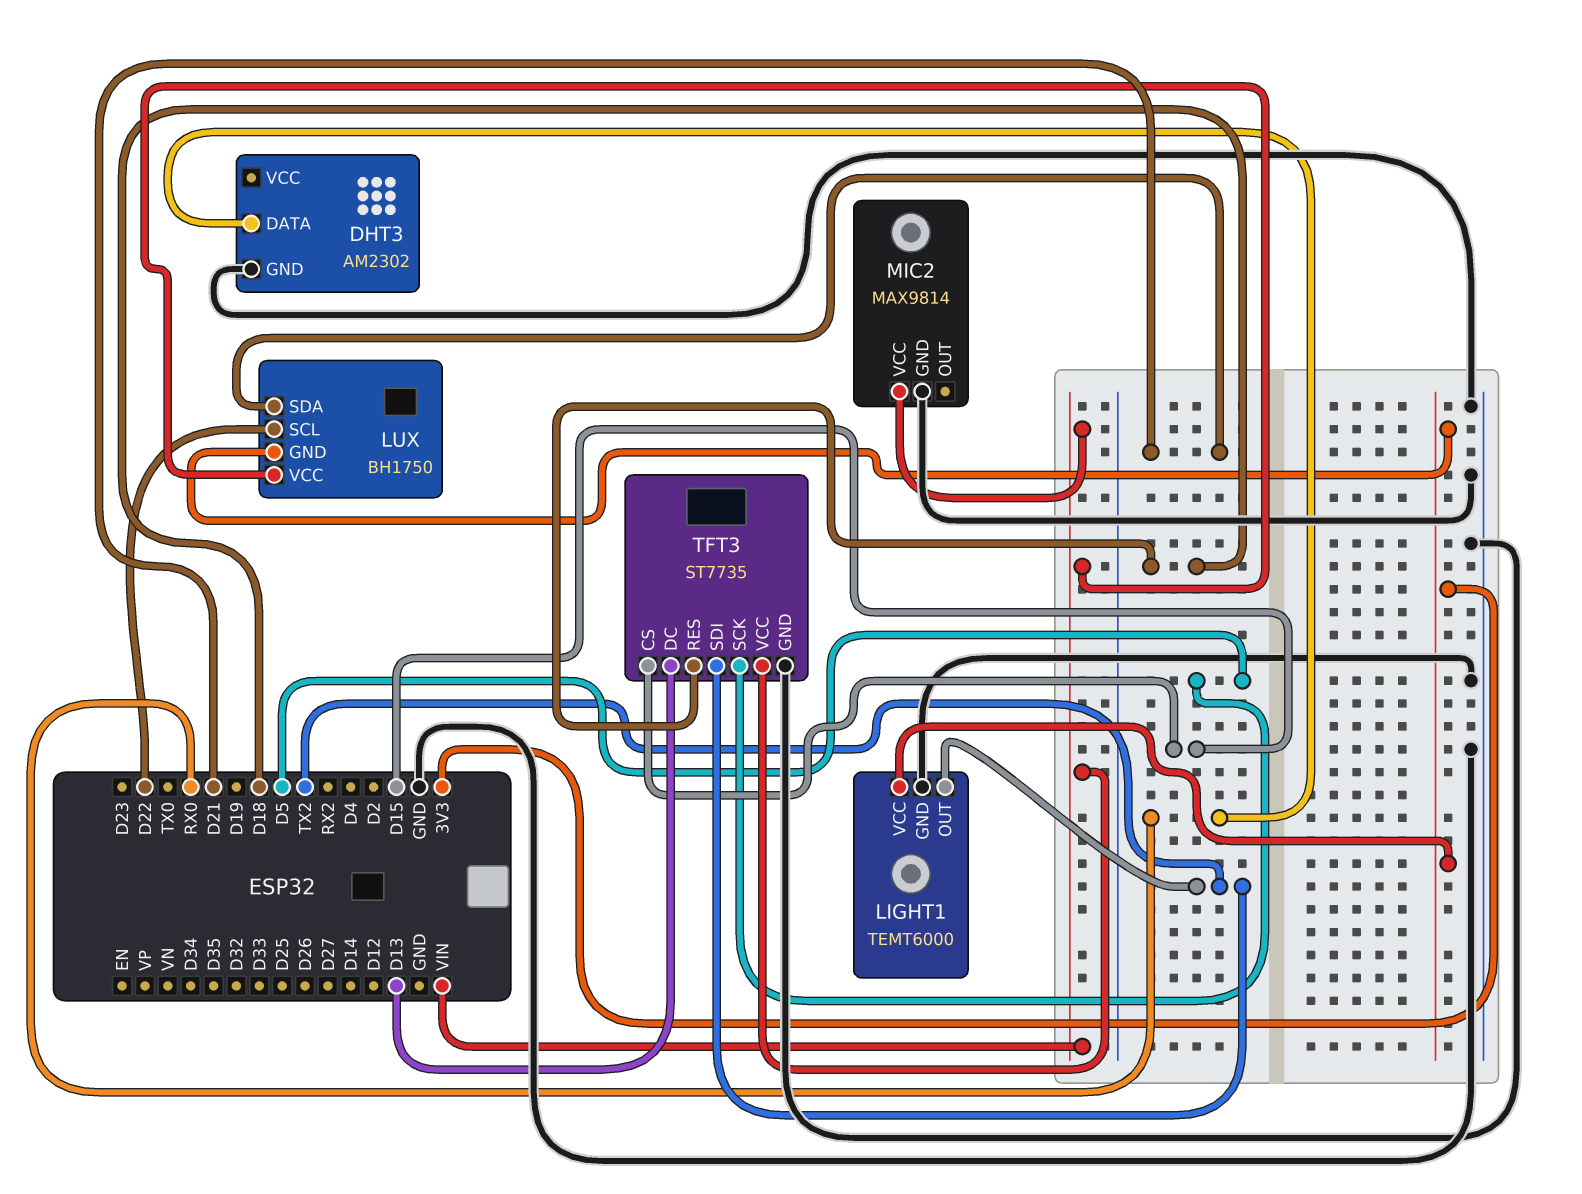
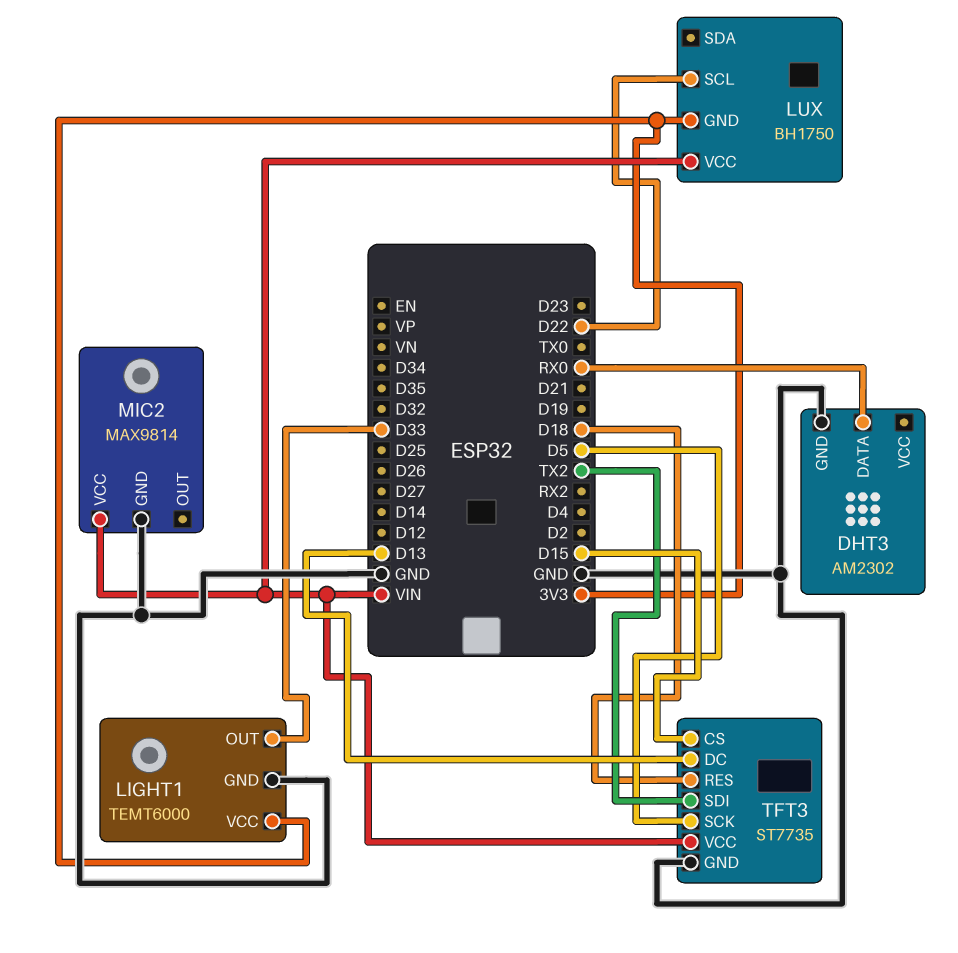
LIGHT1 pin OUT: TX2 -> D33
LUX pin SDA: D21 -> none

